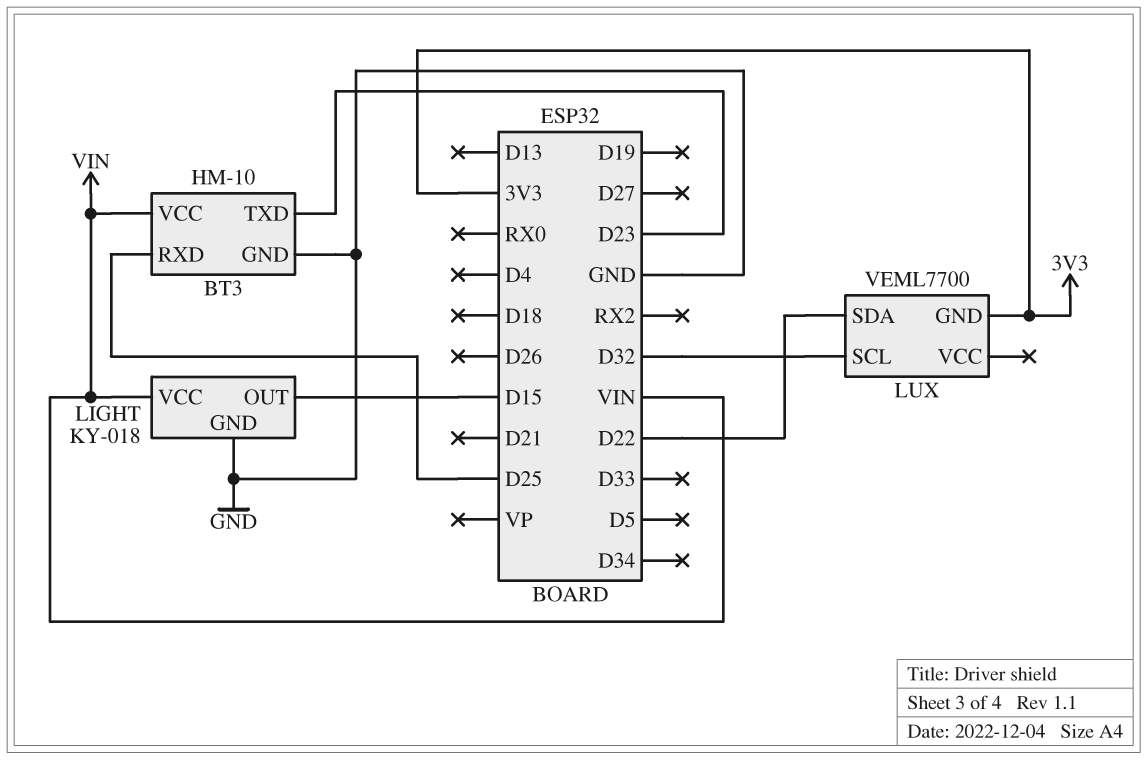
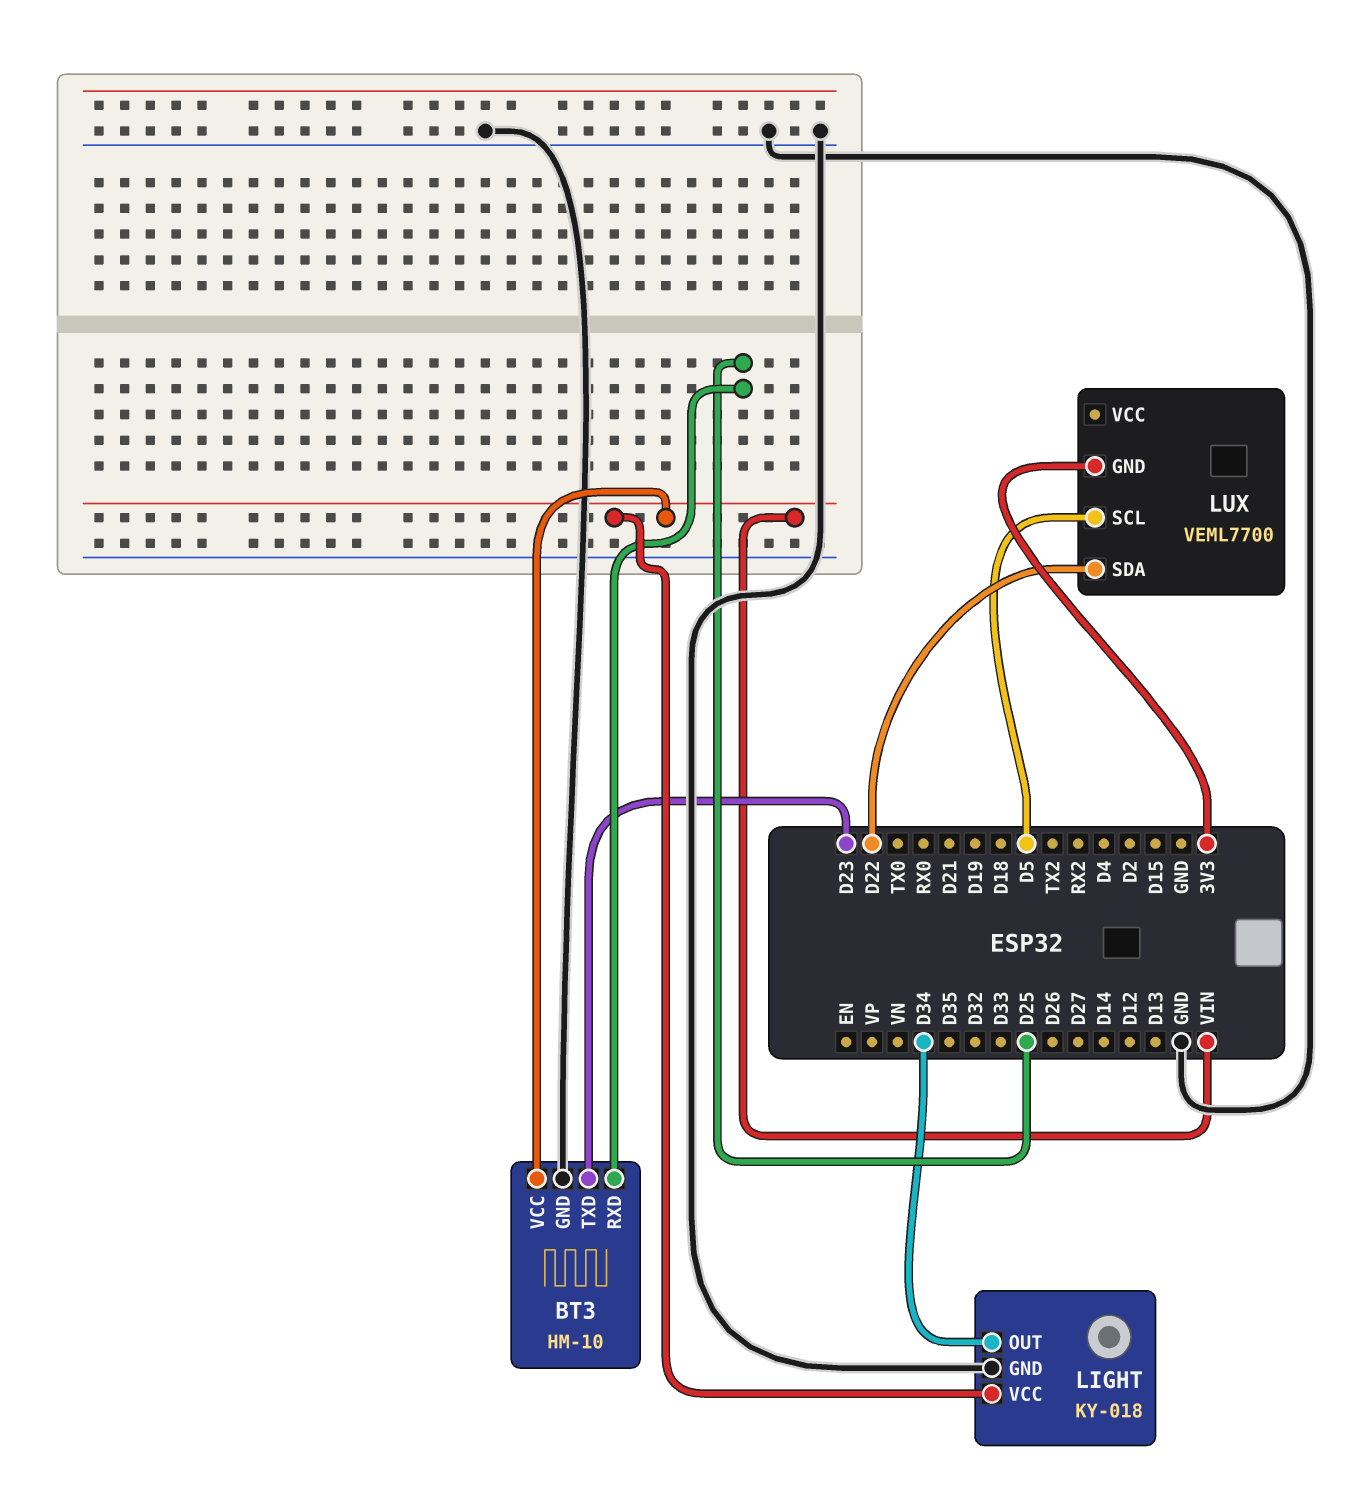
LIGHT pin OUT: D15 -> D34
LUX pin SCL: D32 -> D5

